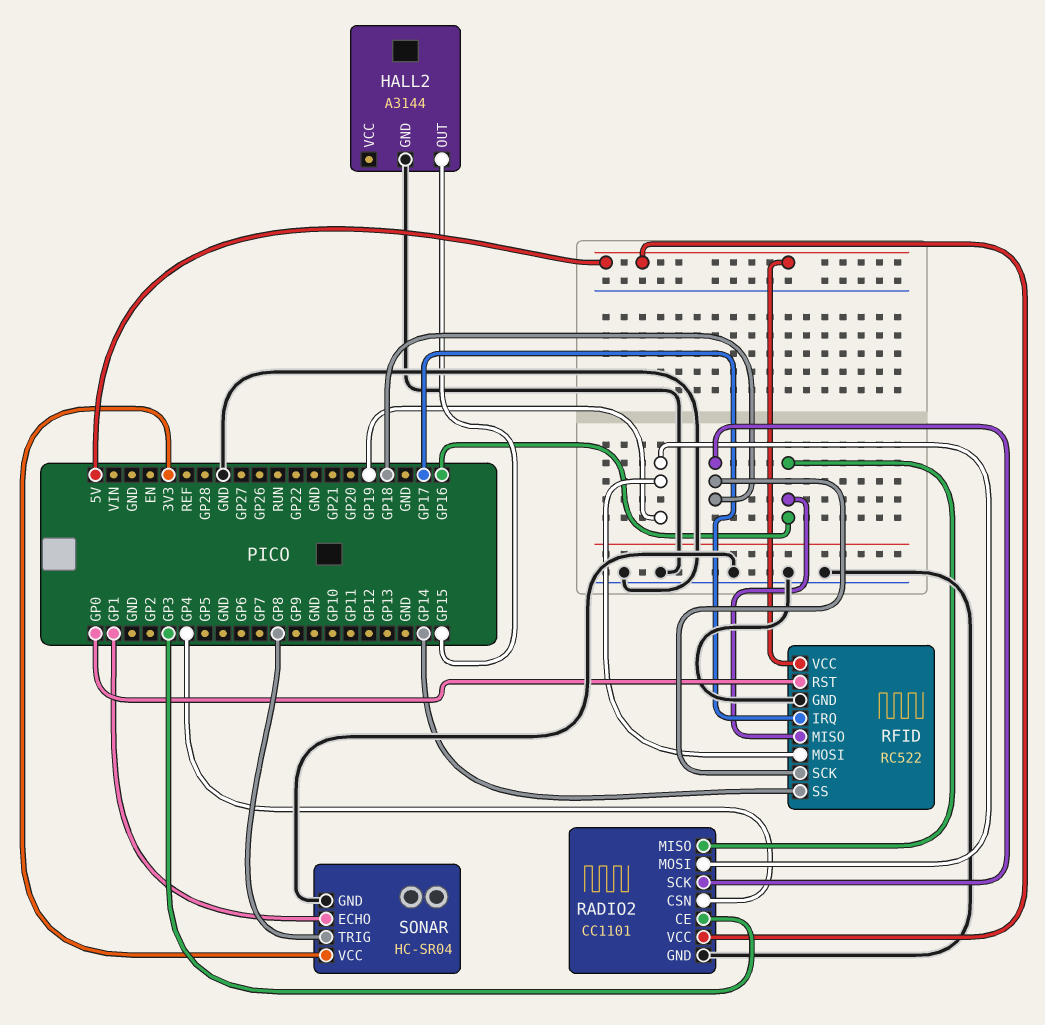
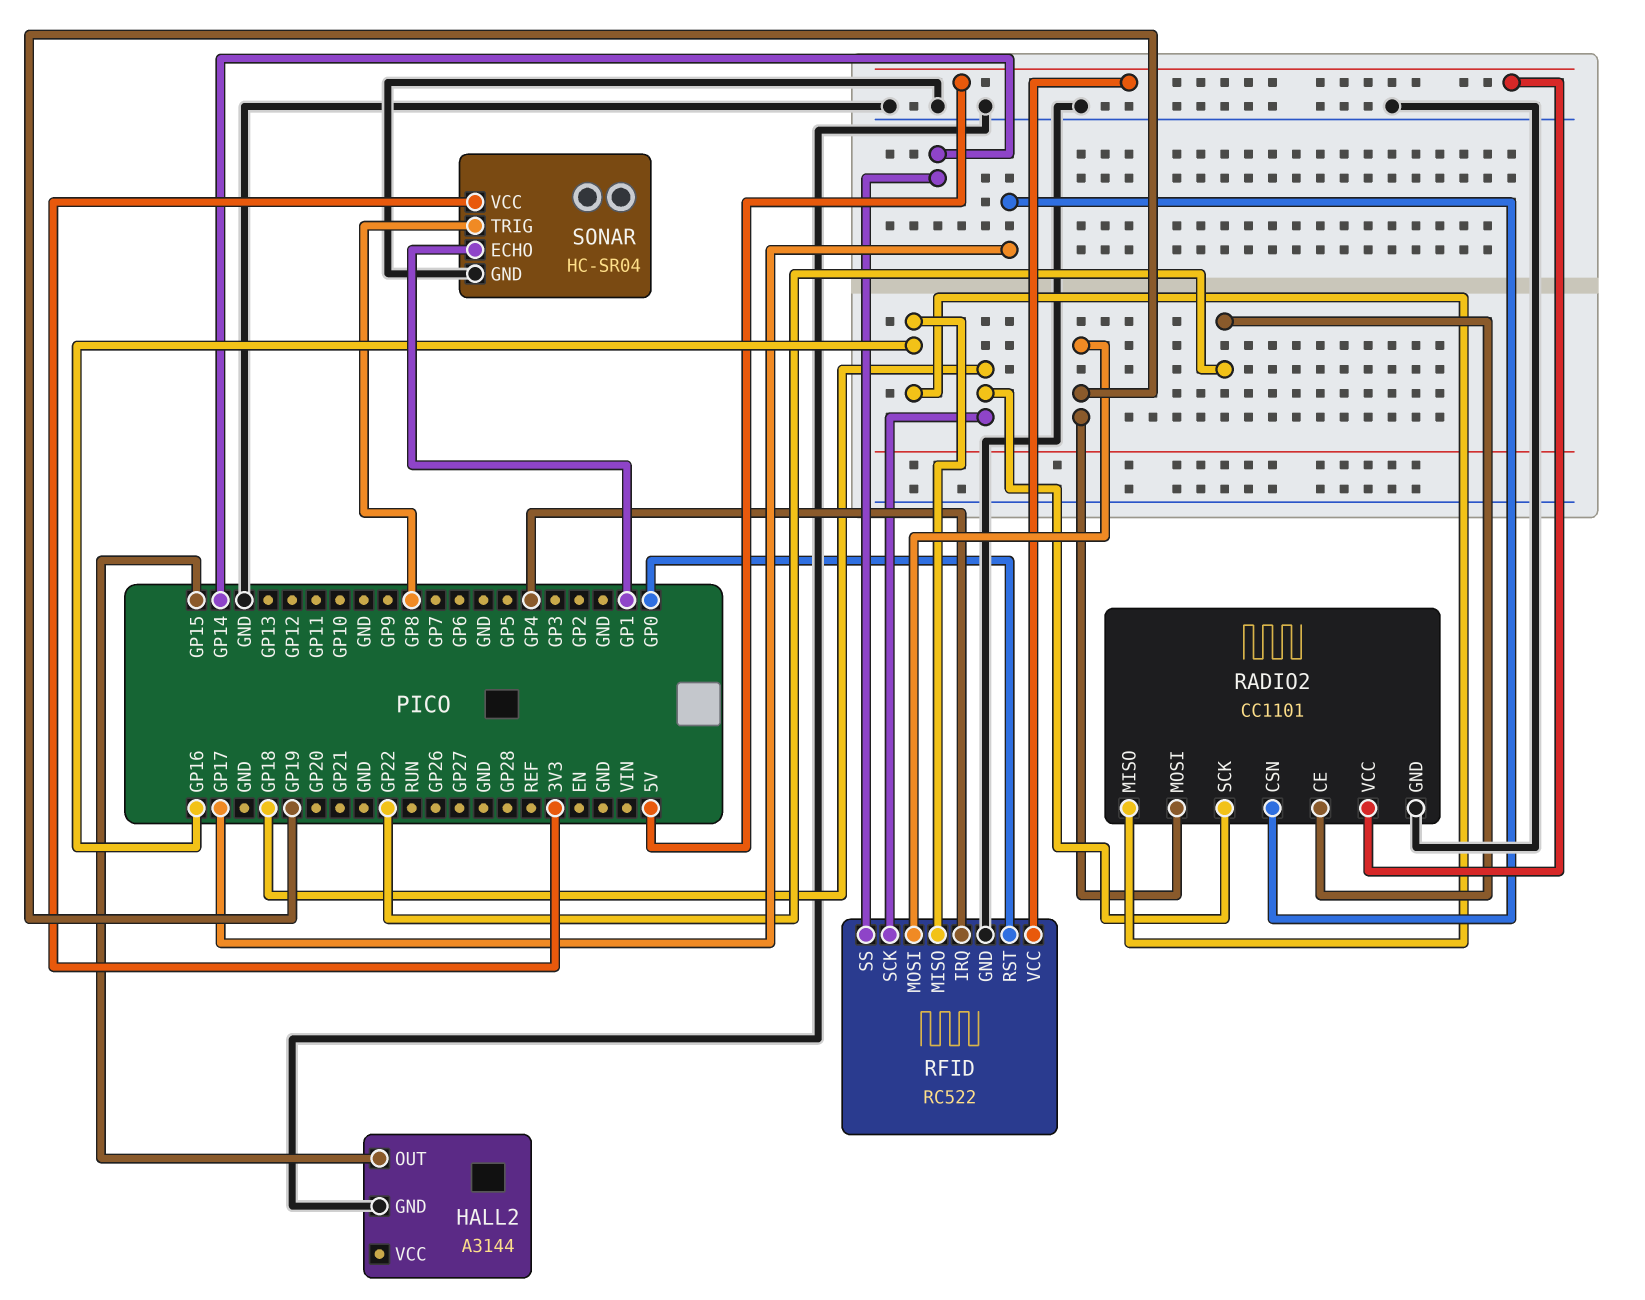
RADIO2 pin CE: GP3 -> GP22
RADIO2 pin CSN: GP4 -> GP17
RFID pin IRQ: GP17 -> GP4

